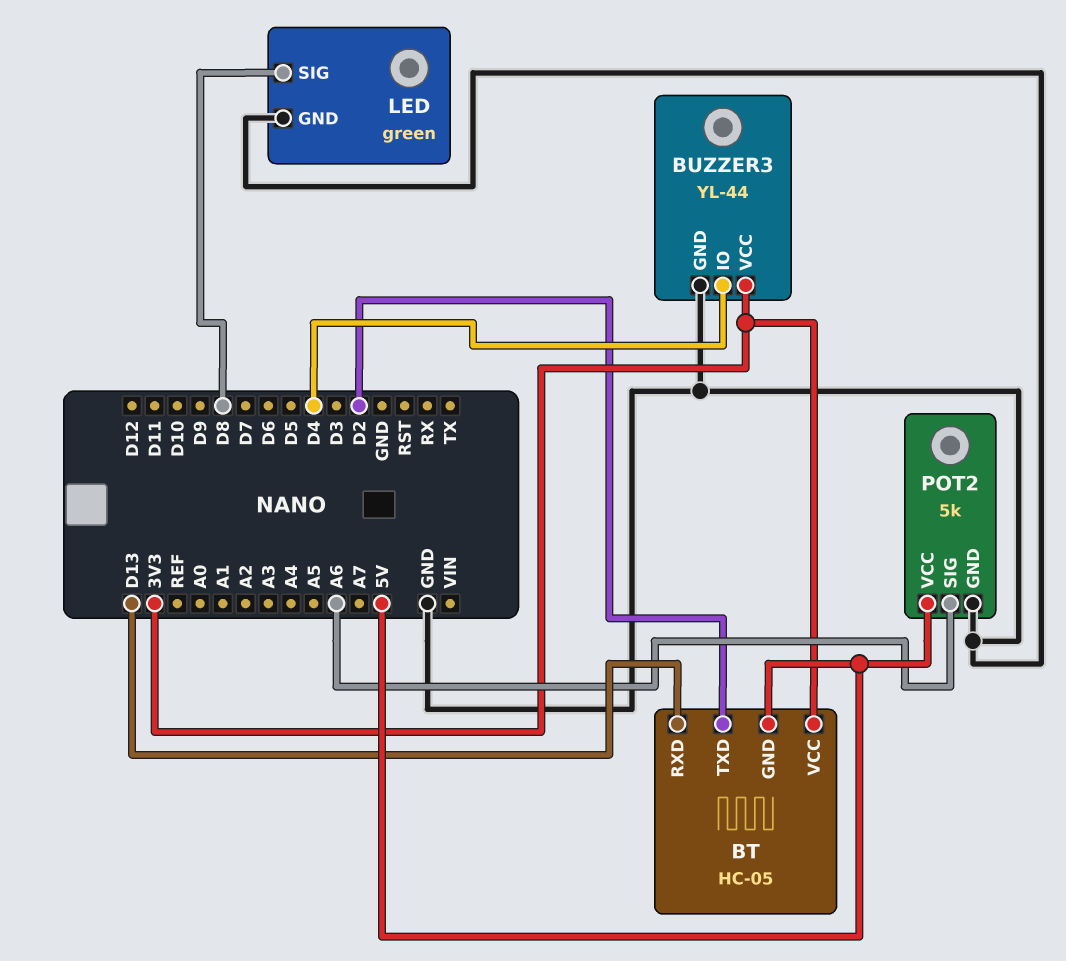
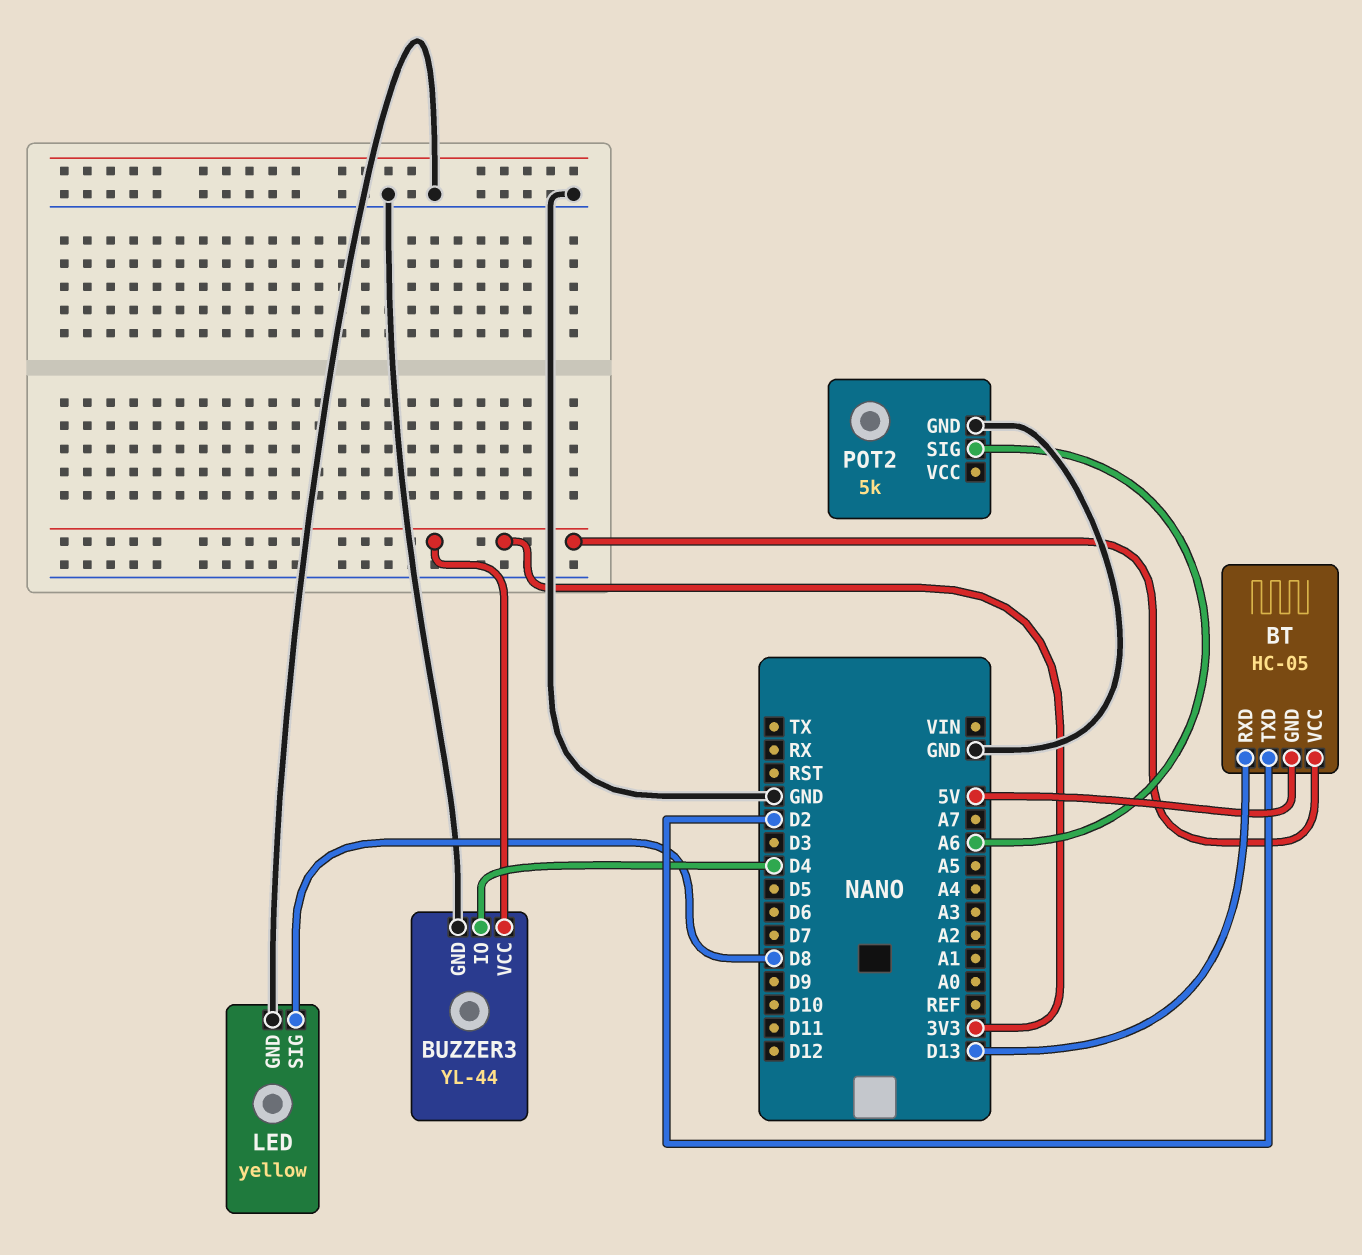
LED: green -> yellow
POT2 pin VCC: 5V -> none

